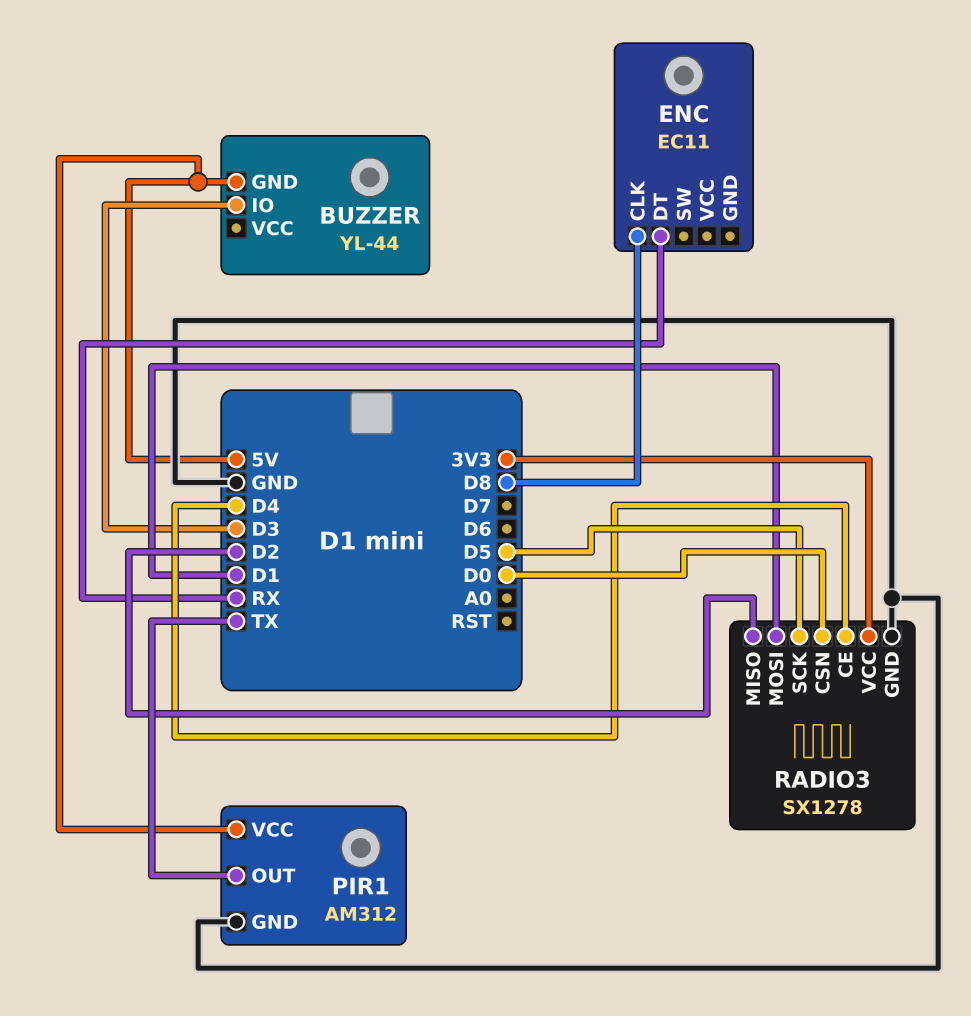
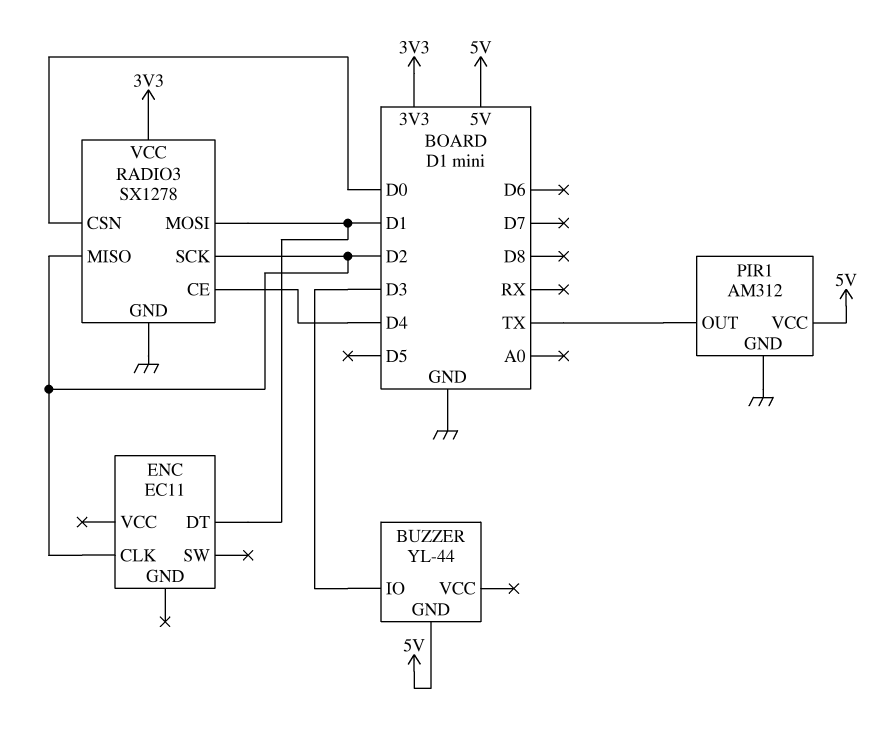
ENC pin CLK: D8 -> D2
ENC pin DT: RX -> D1
RADIO3 pin SCK: D5 -> D2

